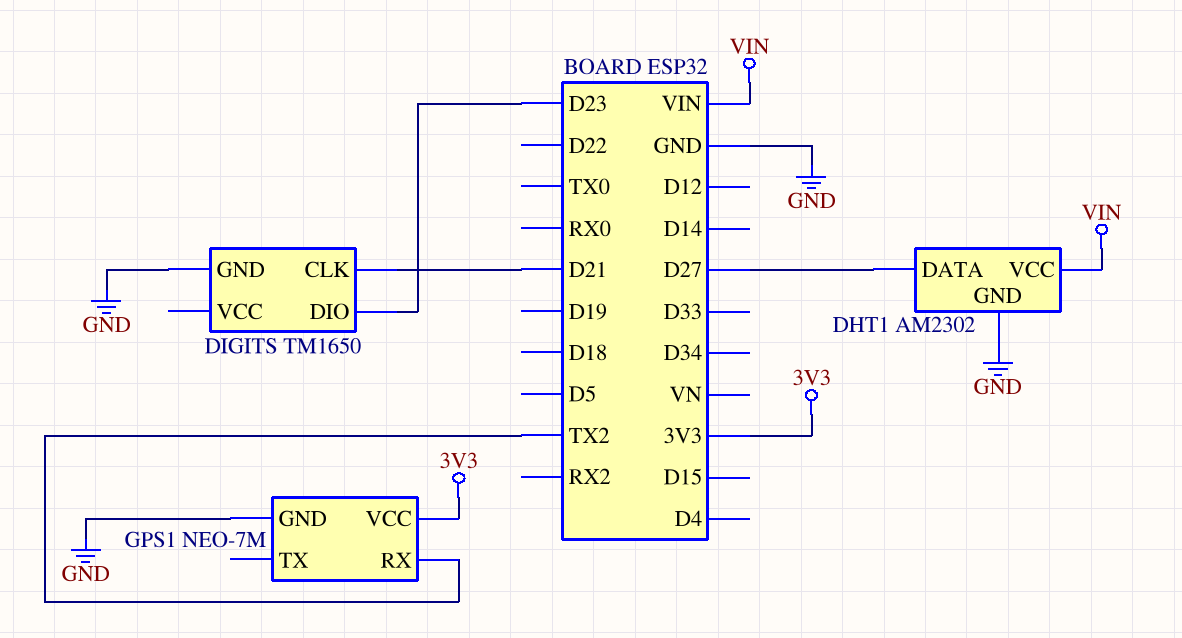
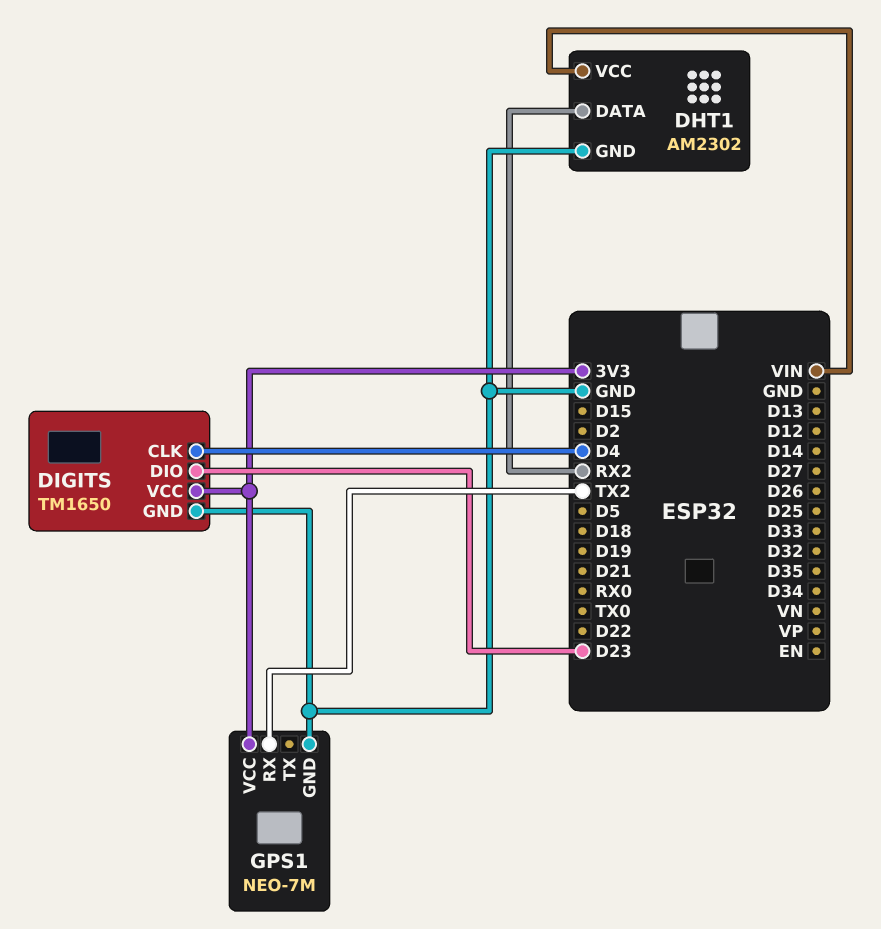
DHT1 pin DATA: D27 -> RX2
DIGITS pin CLK: D21 -> D4
DIGITS pin VCC: none -> 3V3

